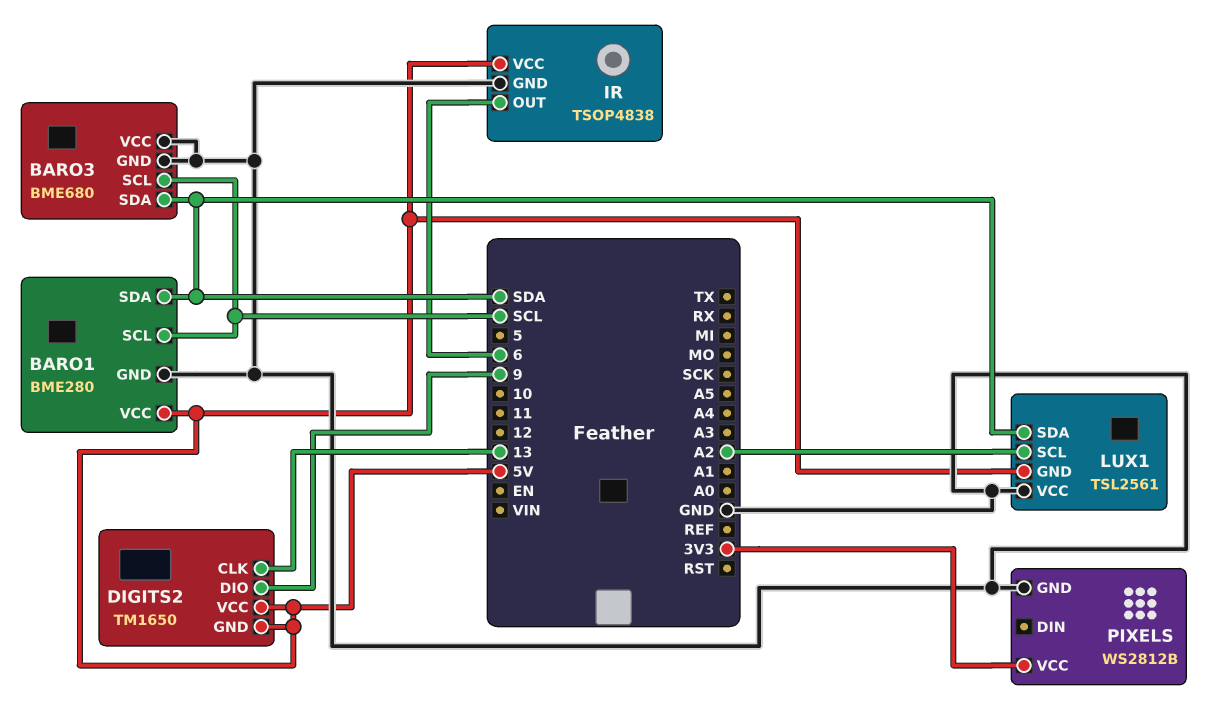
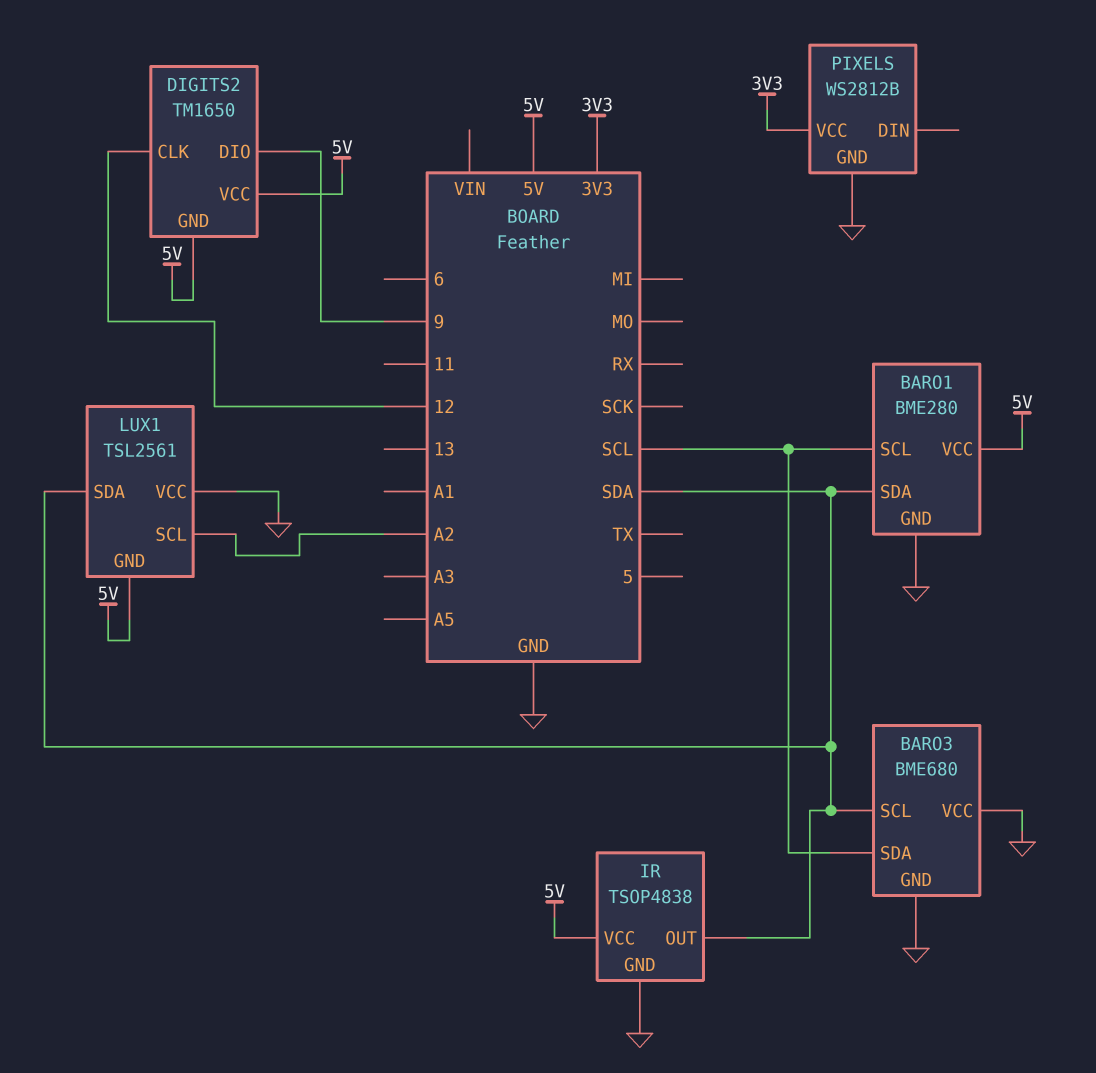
BARO3 pin SCL: SCL -> SDA
BARO3 pin SDA: SDA -> SCL
DIGITS2 pin CLK: 13 -> 12
IR pin OUT: 6 -> SDA

